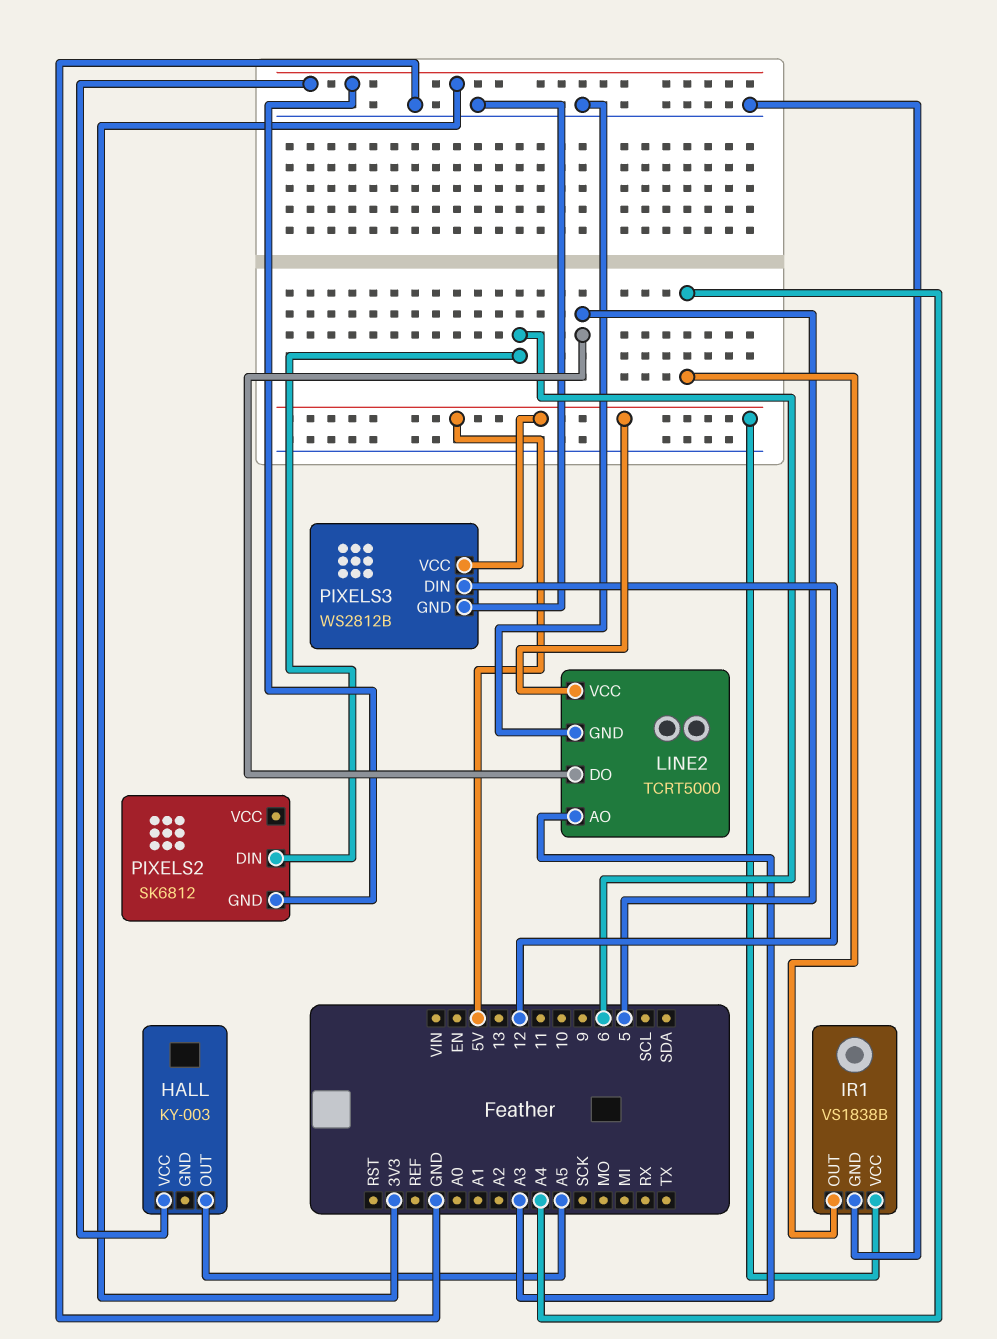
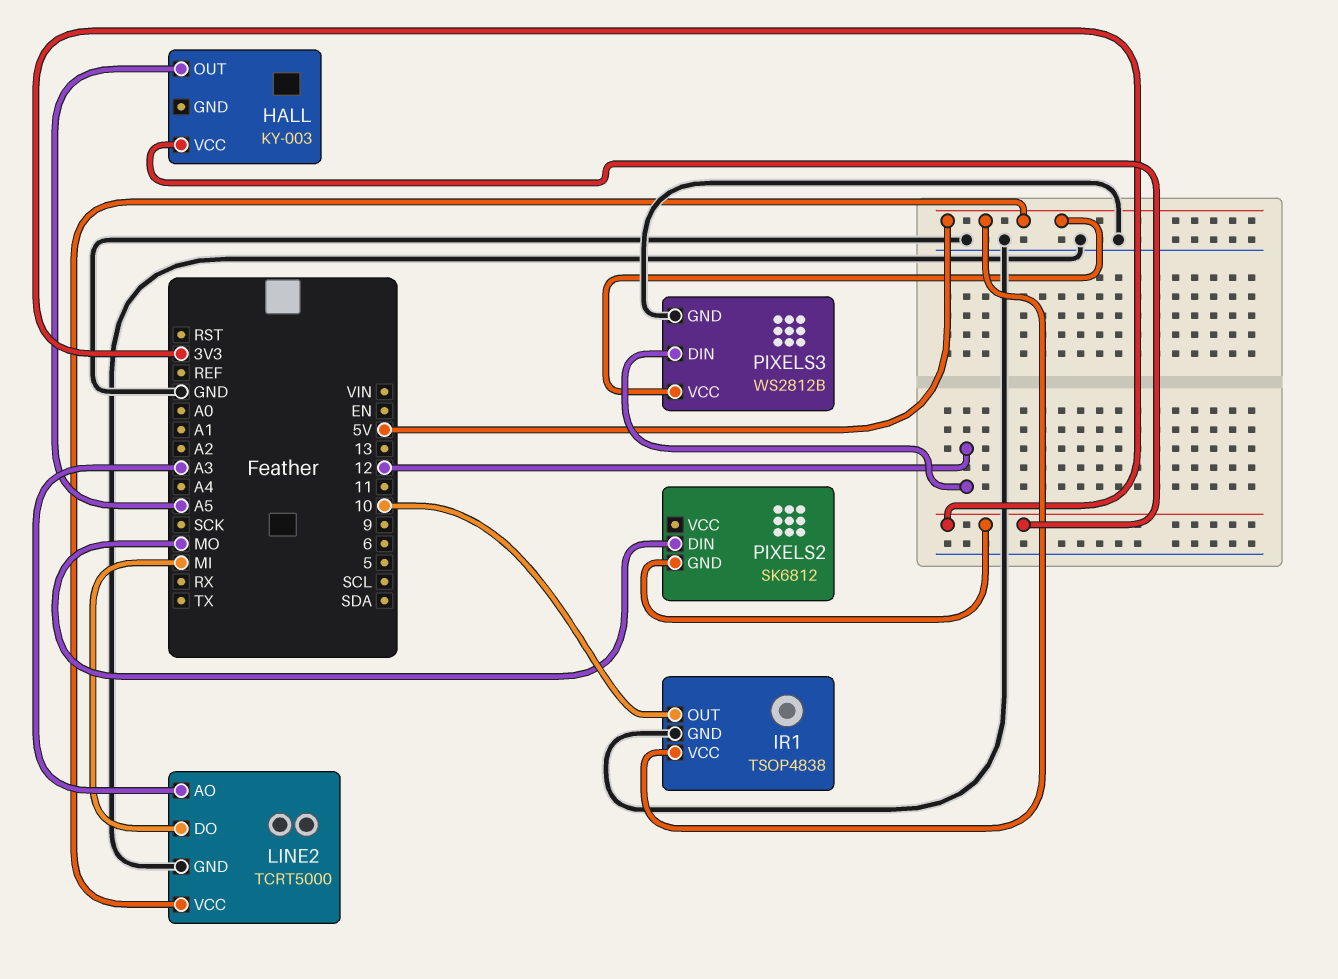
IR1: VS1838B -> TSOP4838
IR1 pin OUT: A4 -> 10
LINE2 pin DO: 5 -> MI
PIXELS2 pin DIN: 6 -> MO

